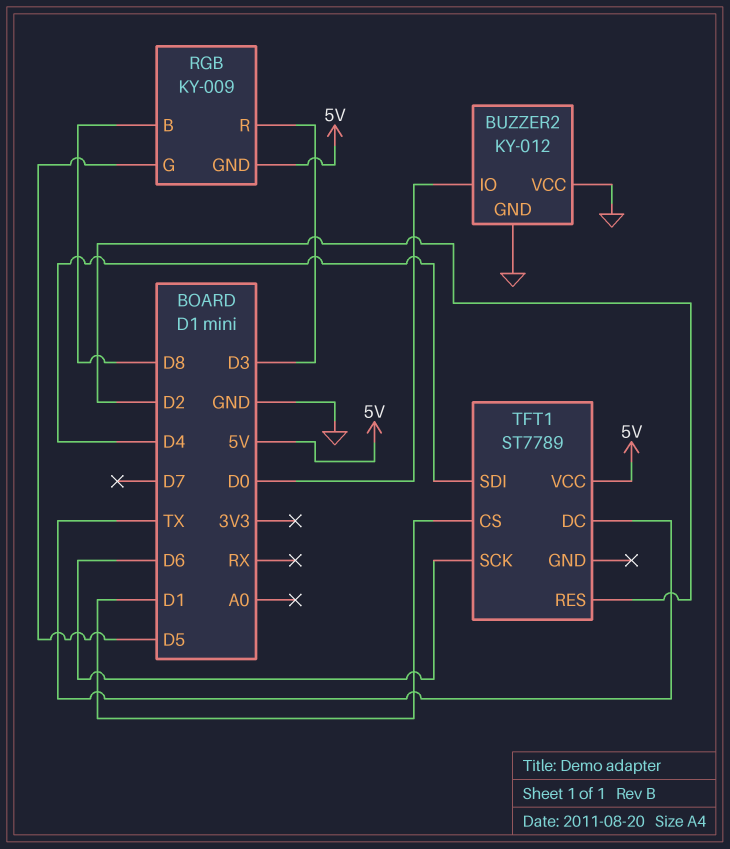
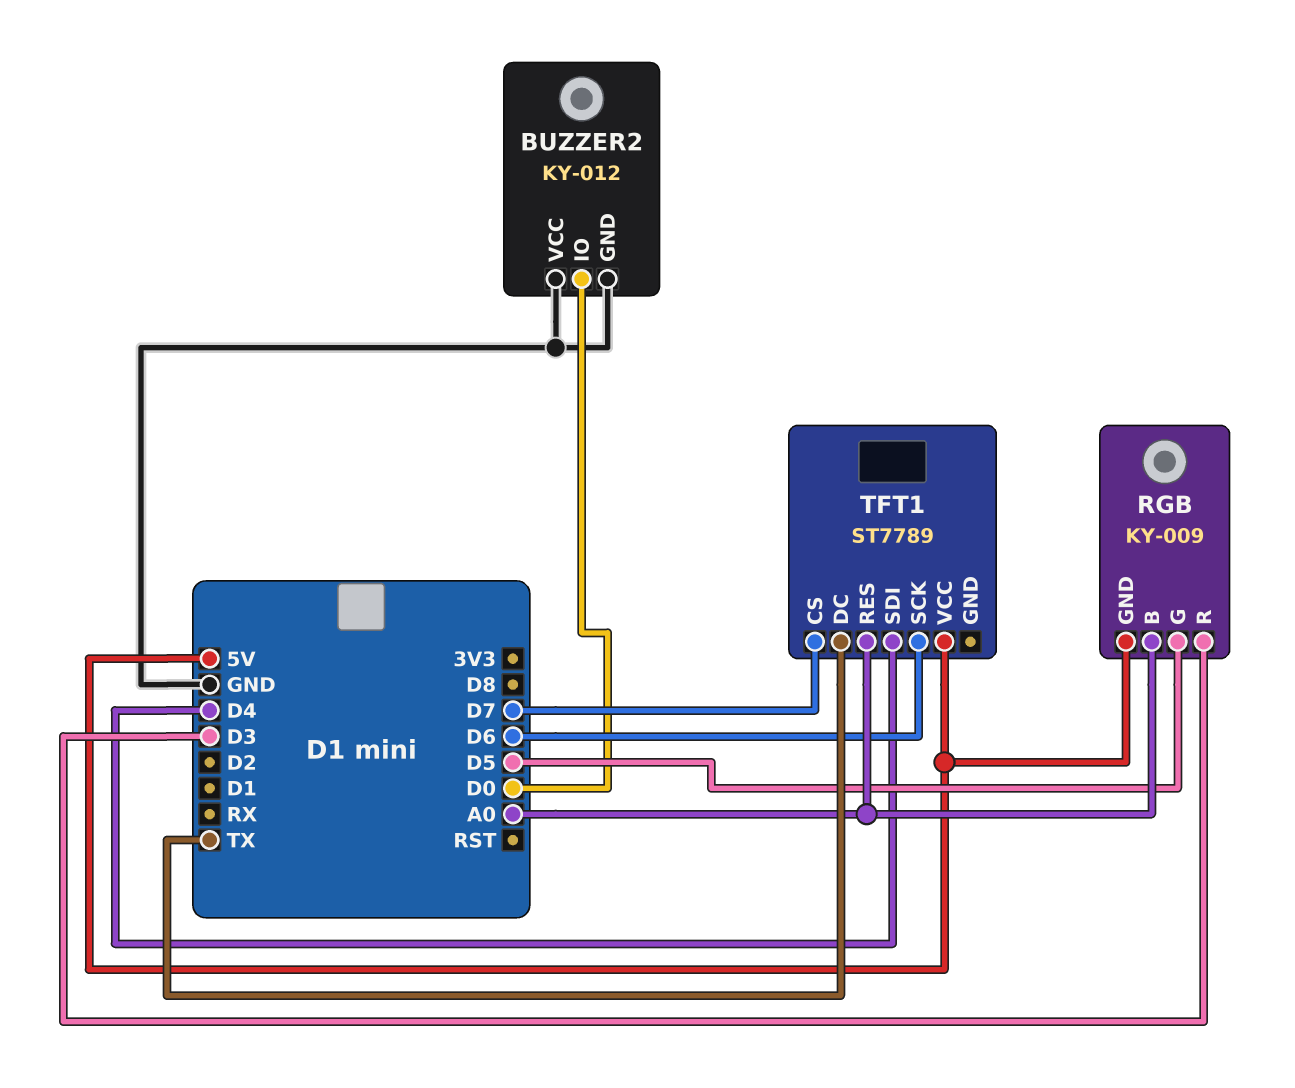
RGB pin B: D8 -> A0
TFT1 pin CS: D1 -> D7
TFT1 pin RES: D2 -> A0

